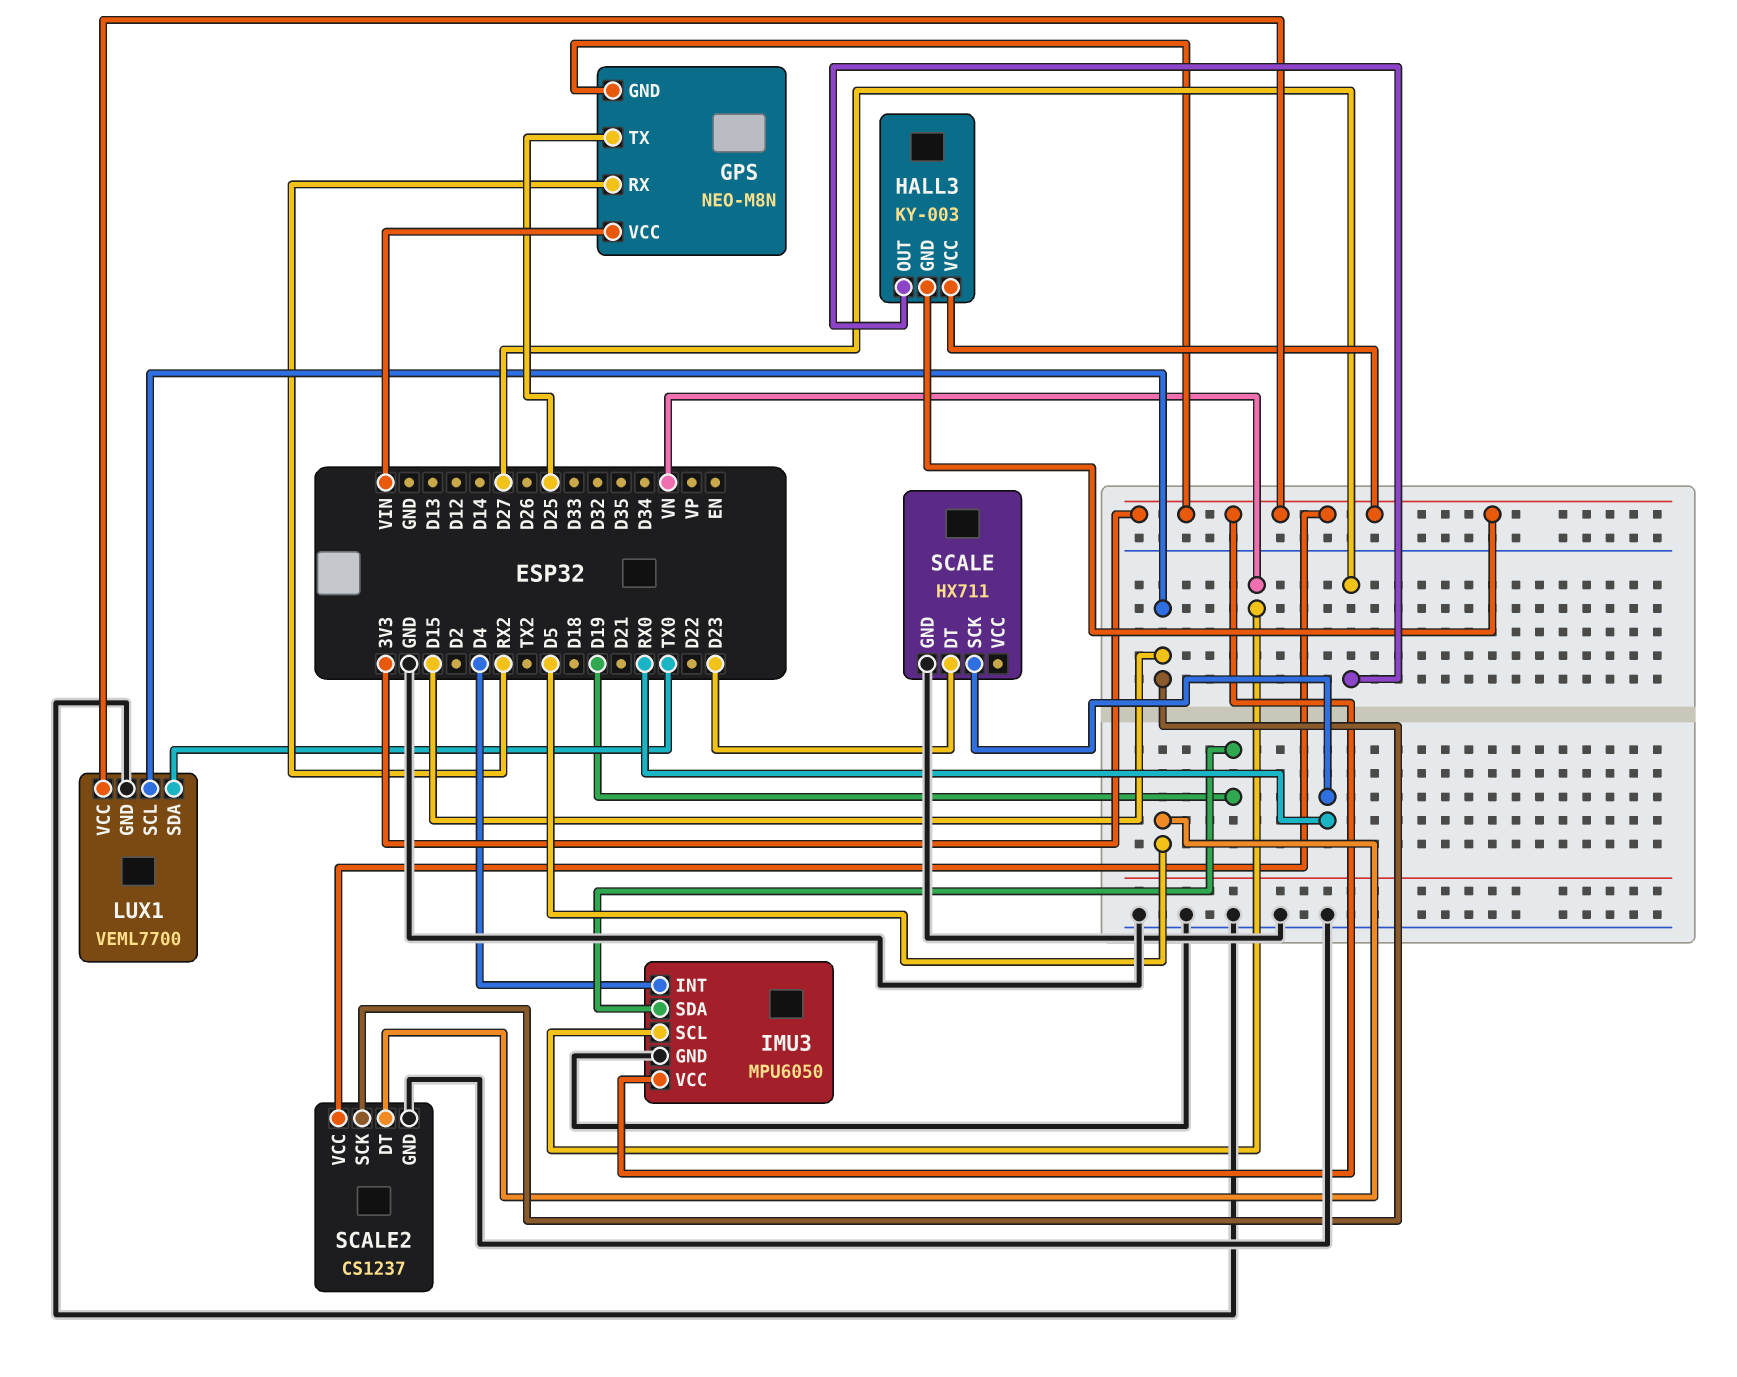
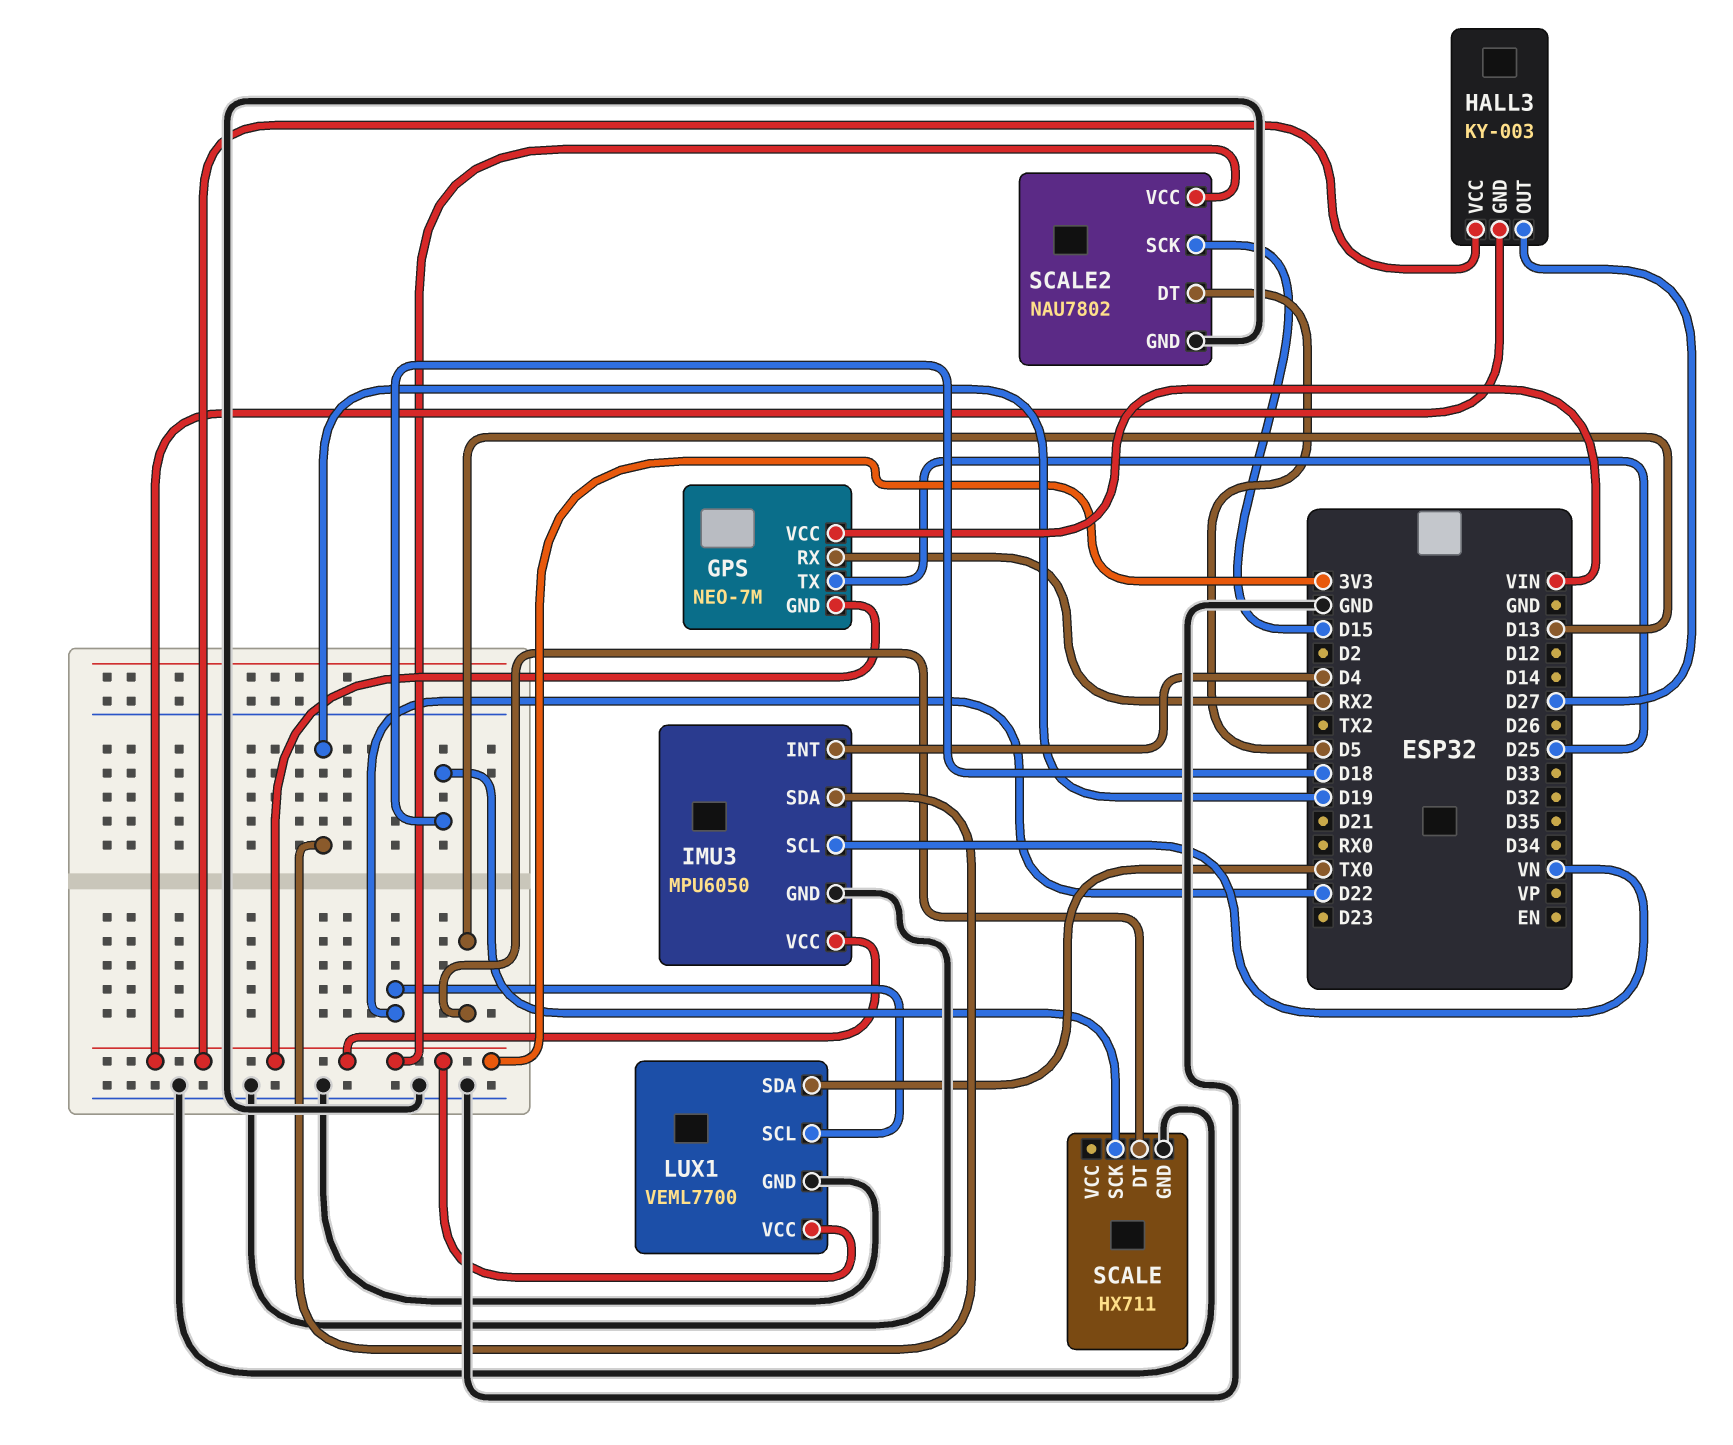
GPS: NEO-M8N -> NEO-7M
LUX1 pin SCL: D15 -> D22
SCALE pin DT: D23 -> D13
SCALE pin SCK: RX0 -> D18
SCALE2: CS1237 -> NAU7802

